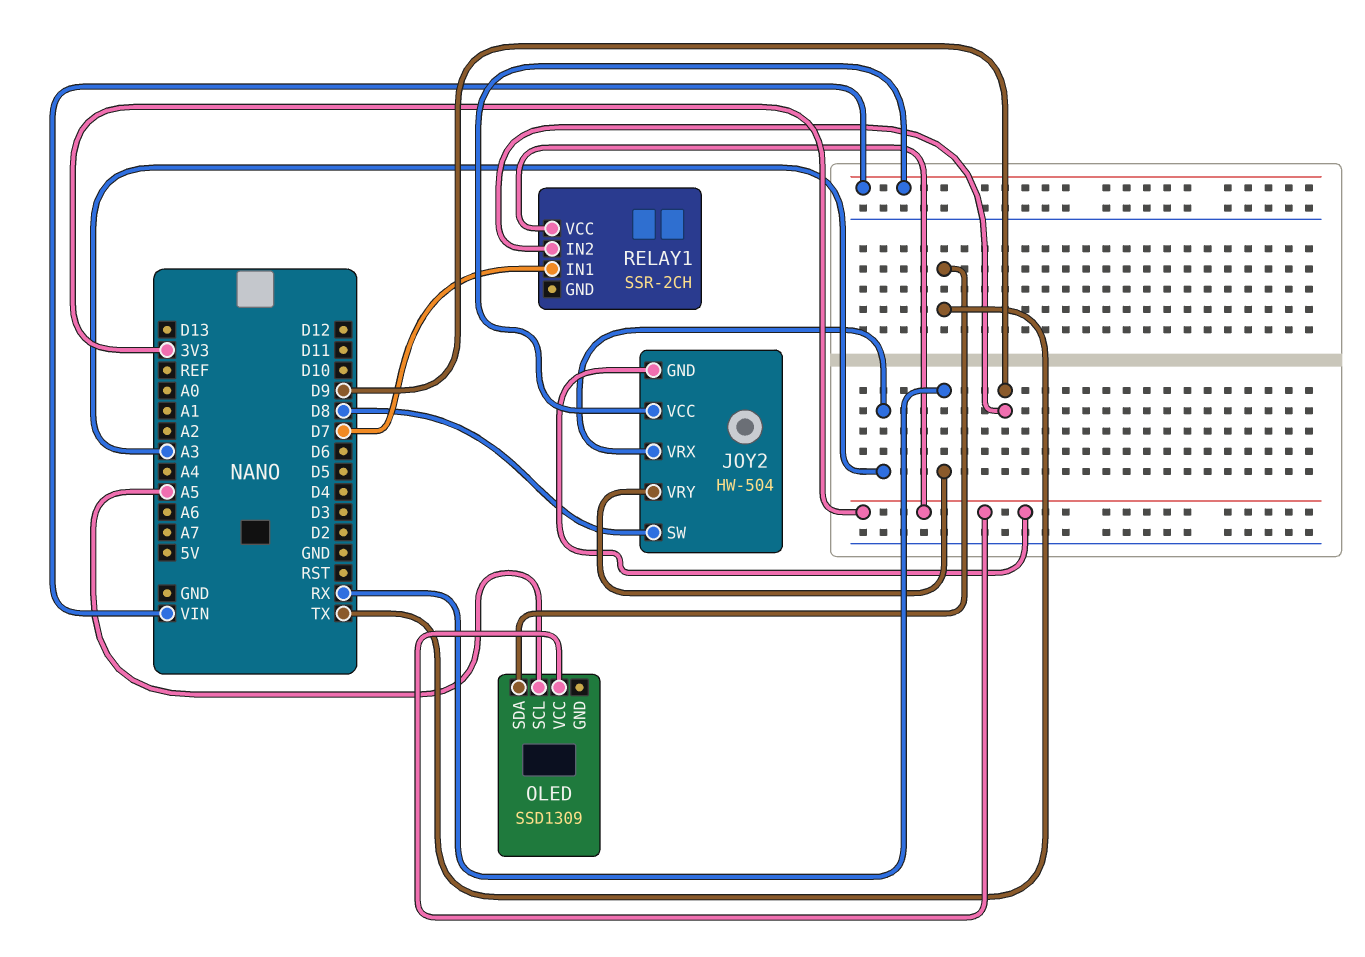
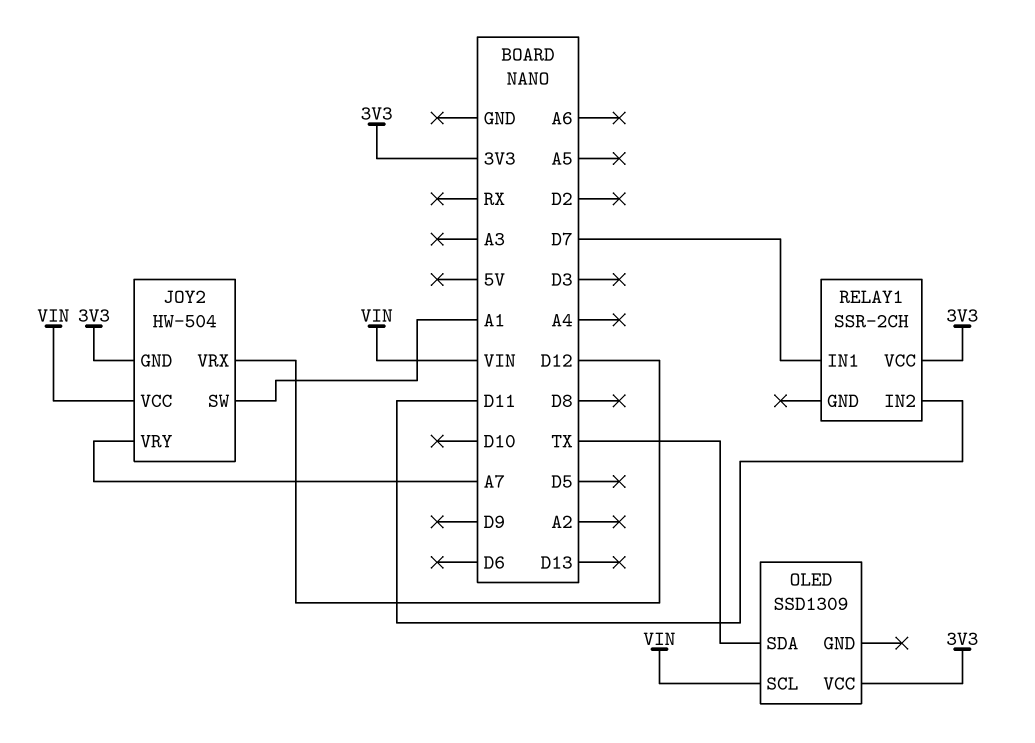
JOY2 pin SW: D8 -> A1
JOY2 pin VRX: A3 -> D12
JOY2 pin VRY: RX -> A7
OLED pin SCL: A5 -> VIN
RELAY1 pin IN2: D9 -> D11

